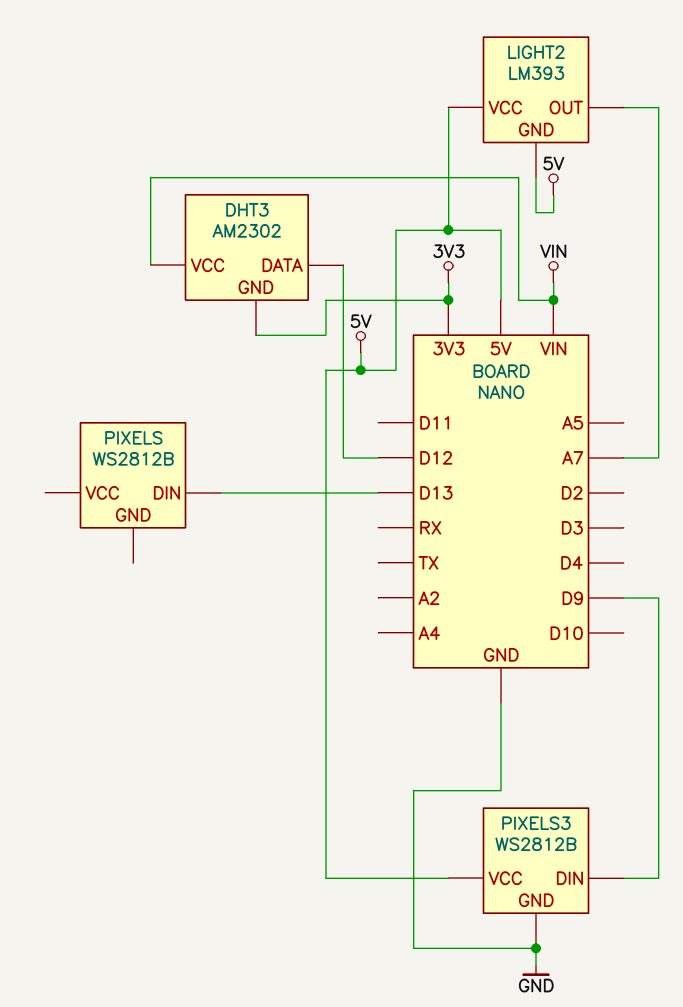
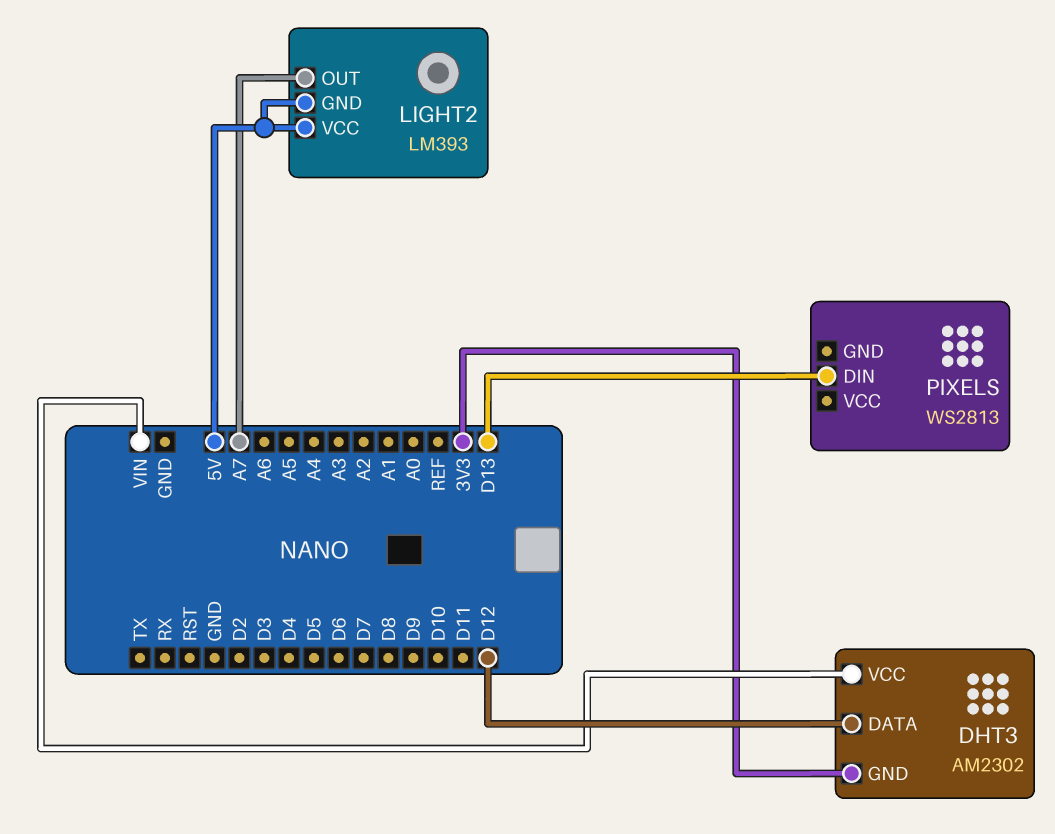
PIXELS: WS2812B -> WS2813
PIXELS3: WS2812B -> none
PIXELS3 pin DIN: D9 -> none
PIXELS3 pin GND: GND -> none
PIXELS3 pin VCC: 5V -> none

